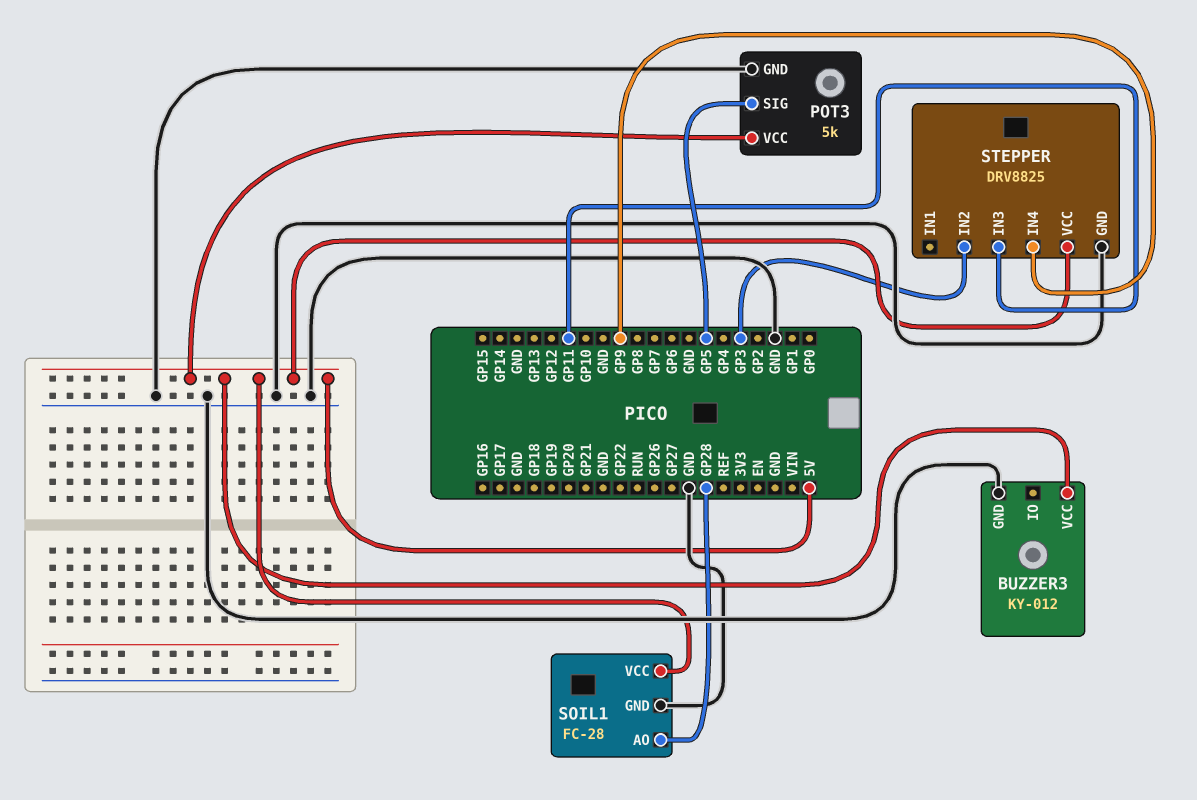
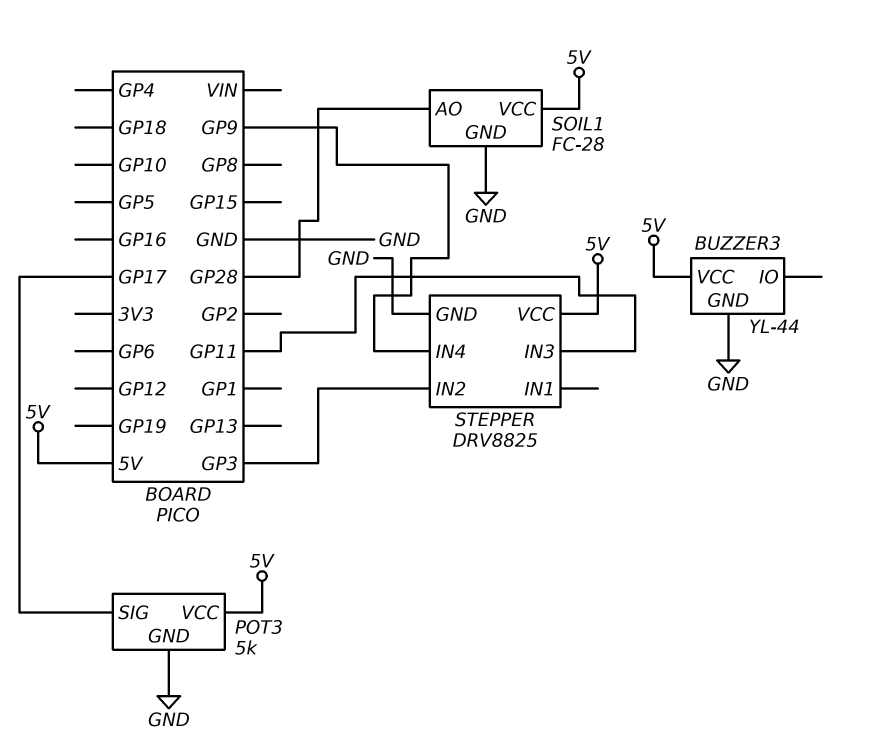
BUZZER3: KY-012 -> YL-44
POT3 pin SIG: GP5 -> GP17

